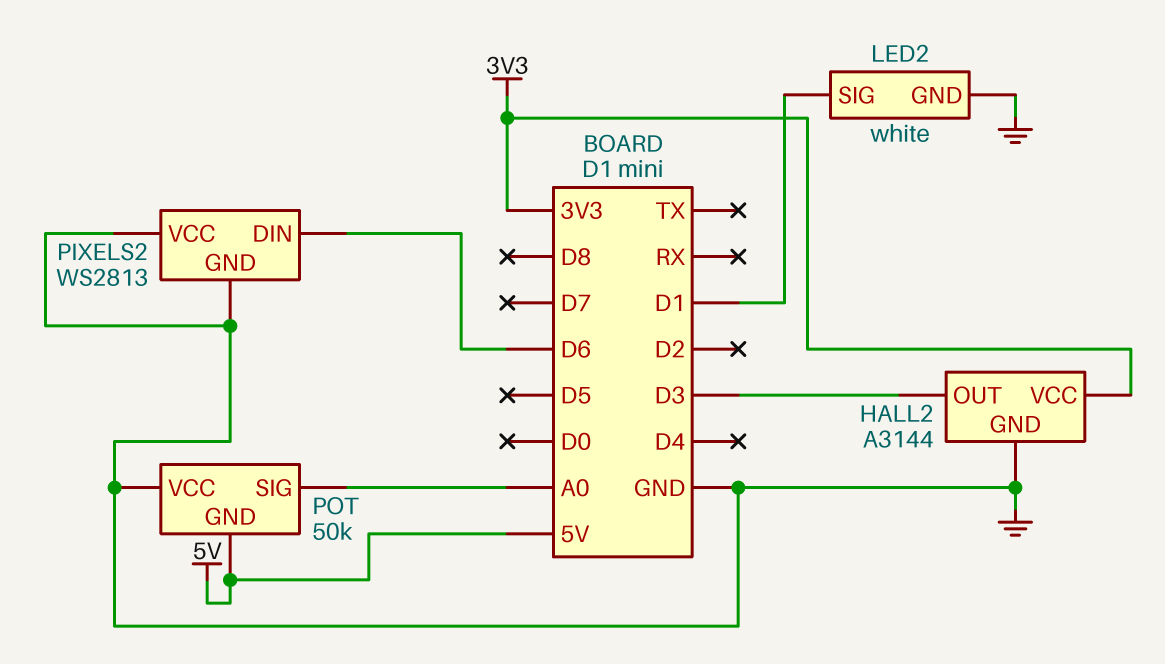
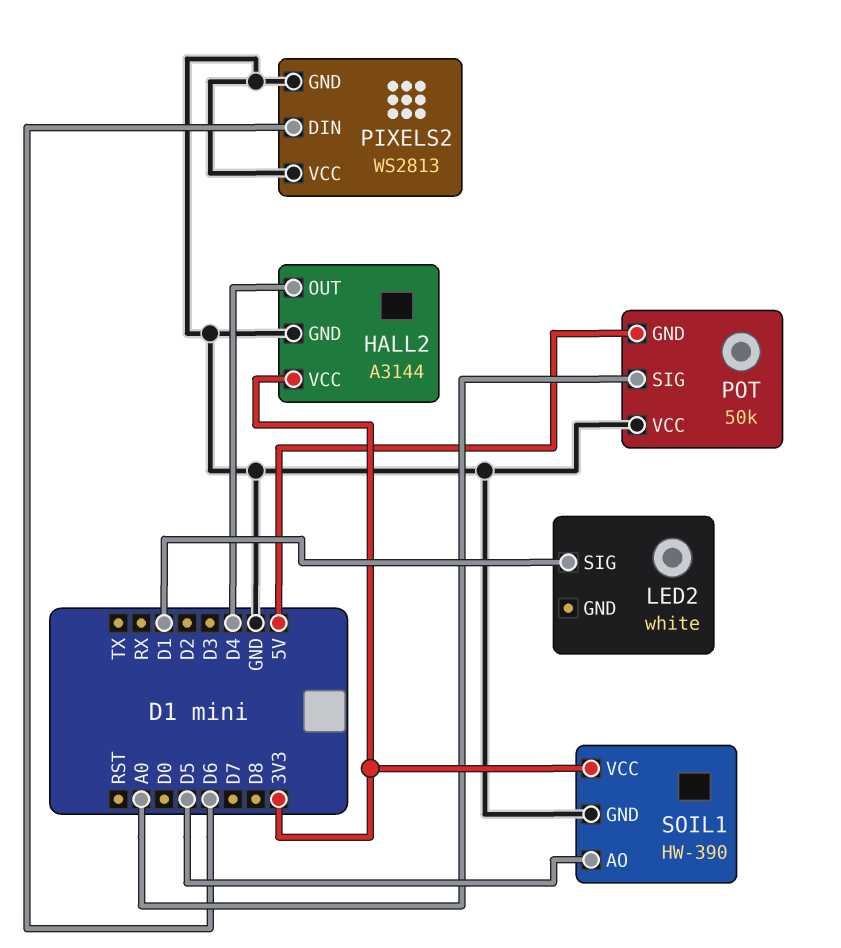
HALL2 pin OUT: D3 -> D4
LED2 pin GND: GND -> none
SOIL1: none -> HW-390
SOIL1 pin AO: none -> D5
SOIL1 pin GND: none -> GND
SOIL1 pin VCC: none -> 3V3

